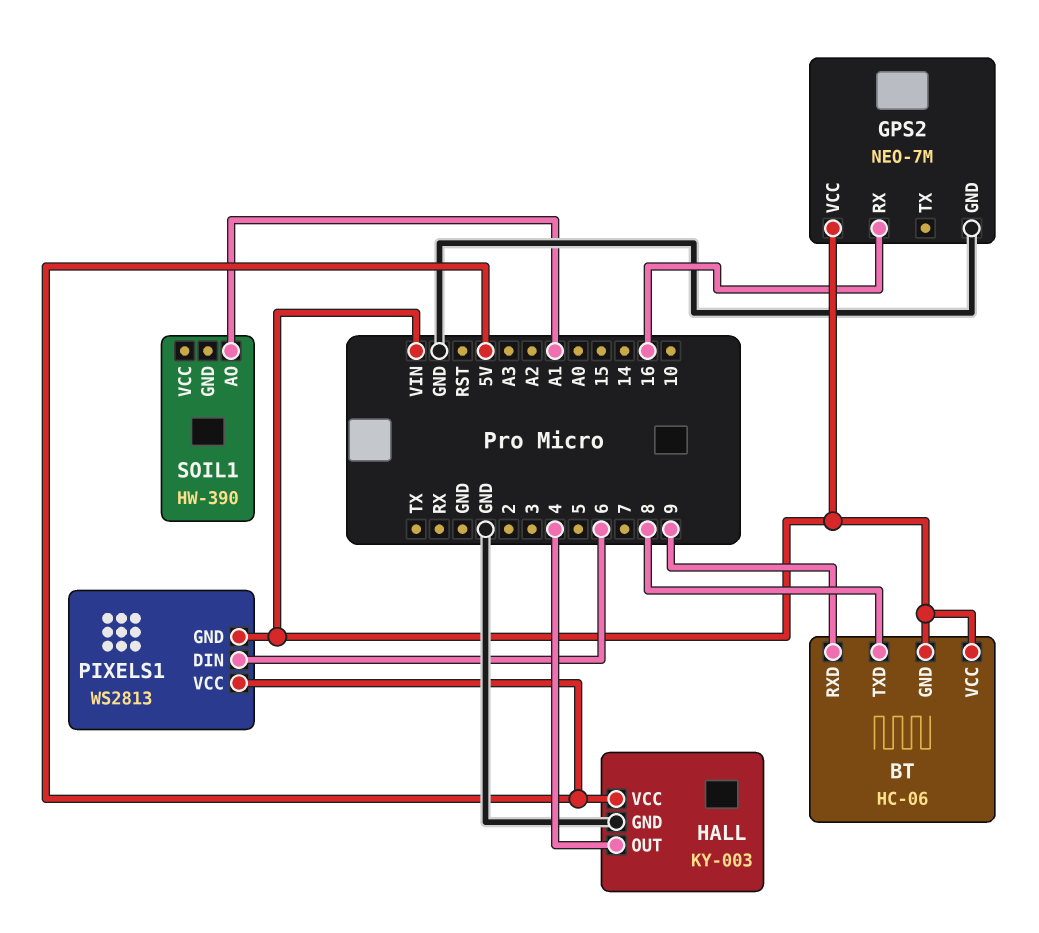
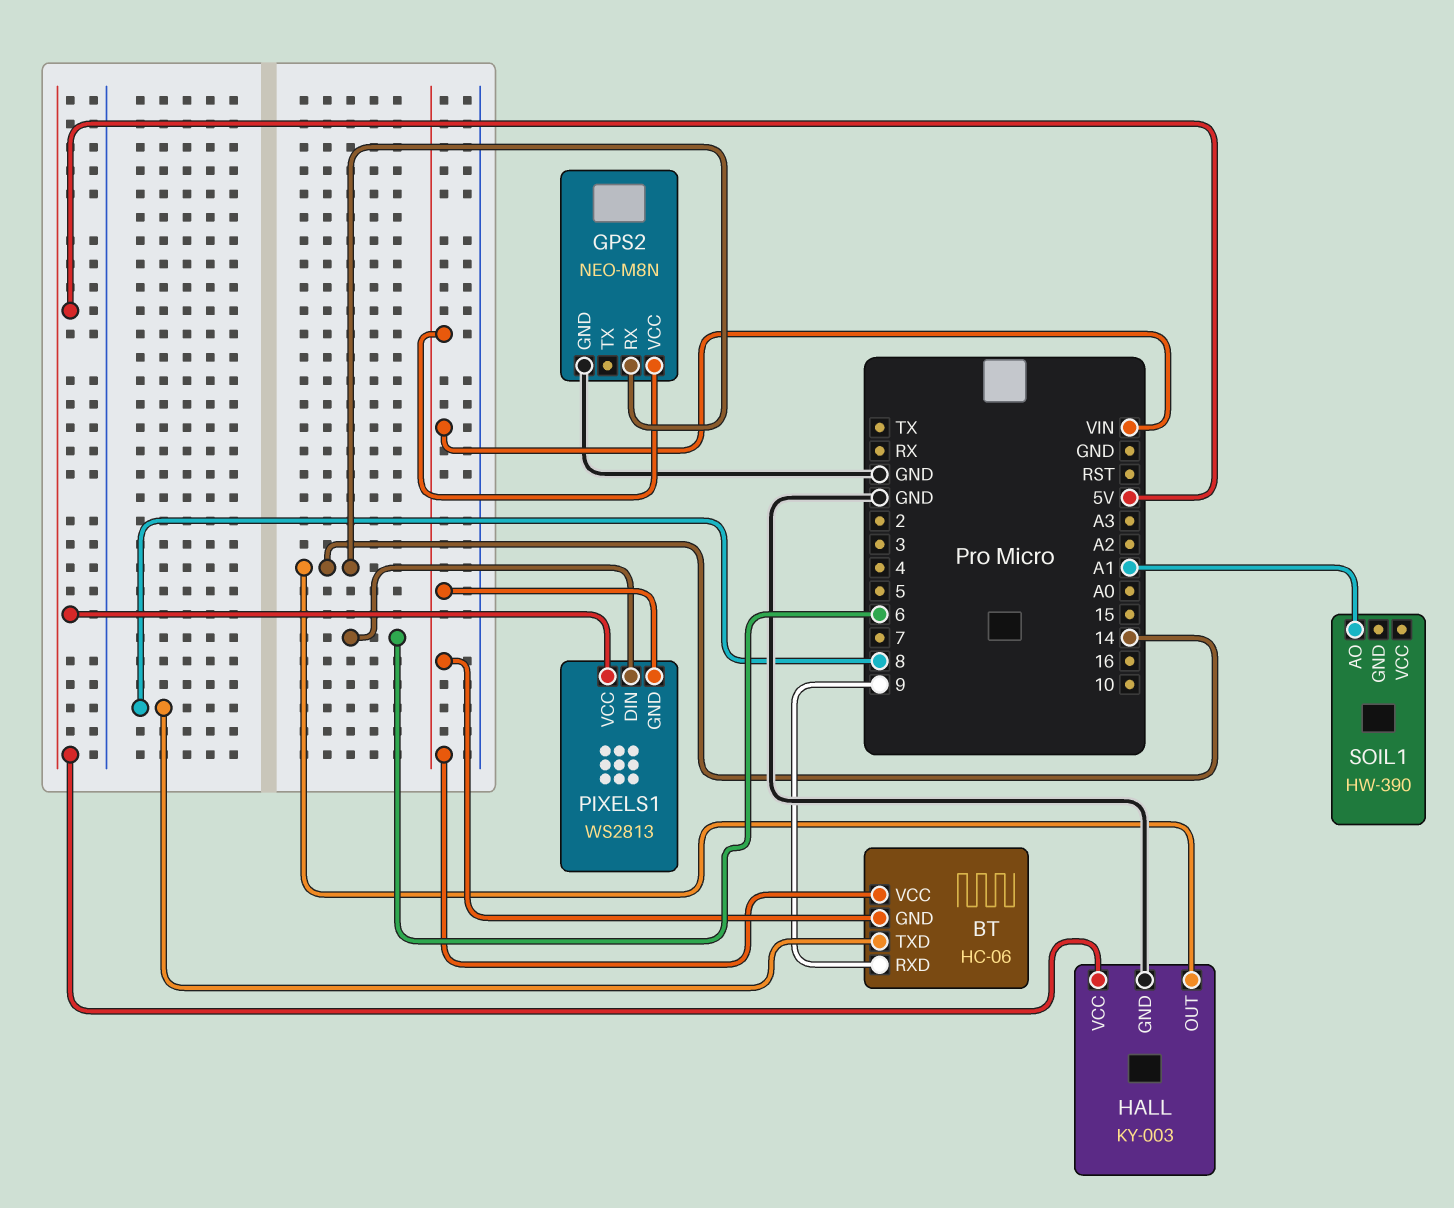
GPS2: NEO-7M -> NEO-M8N
GPS2 pin RX: 16 -> 14
HALL pin OUT: 4 -> 14

